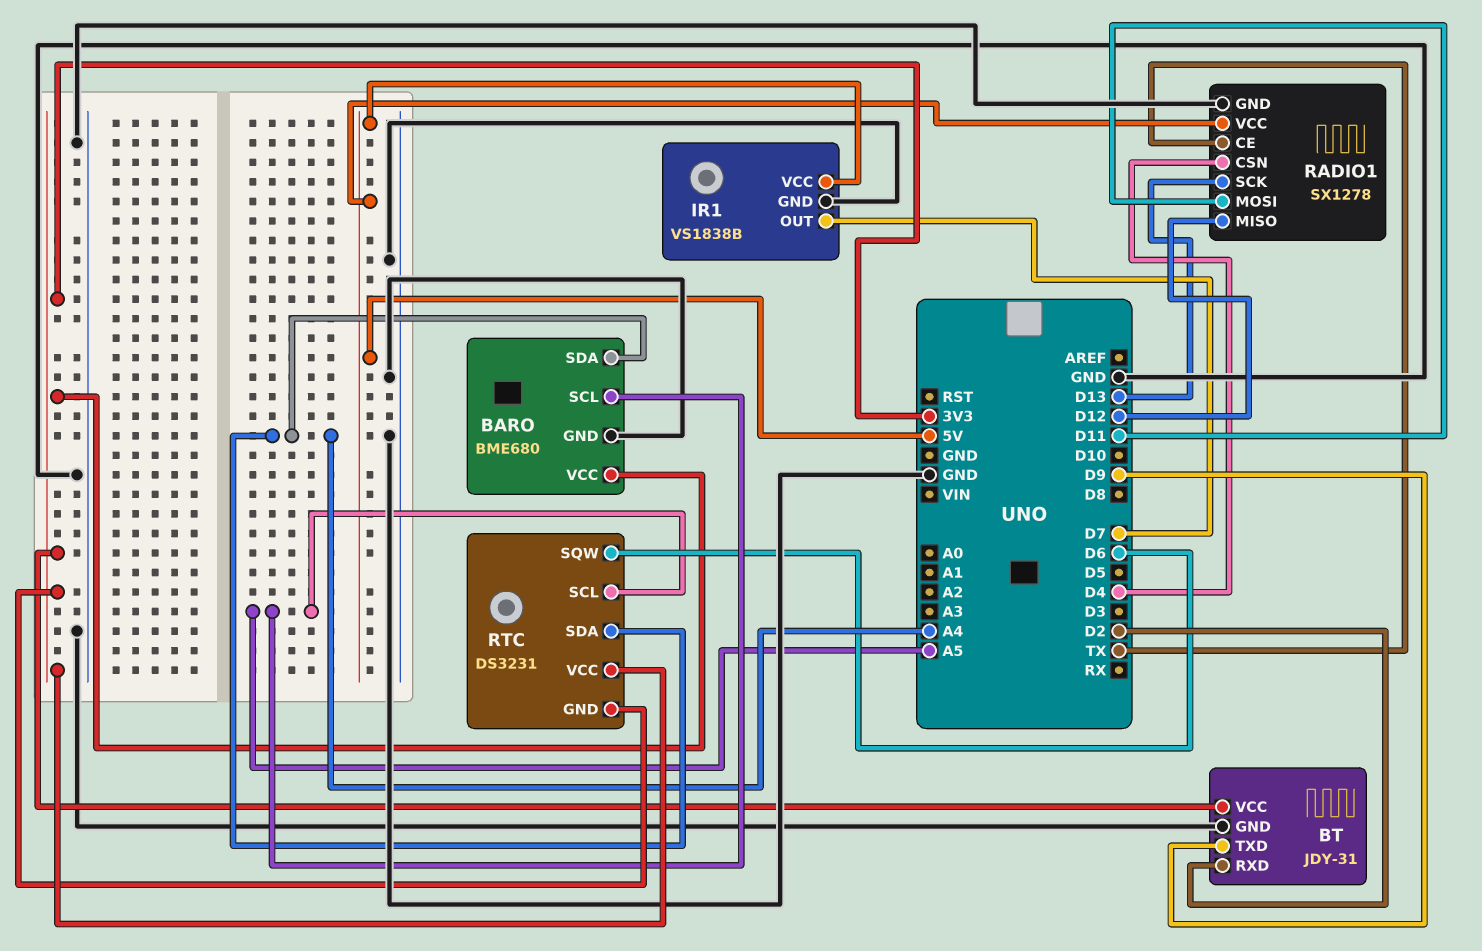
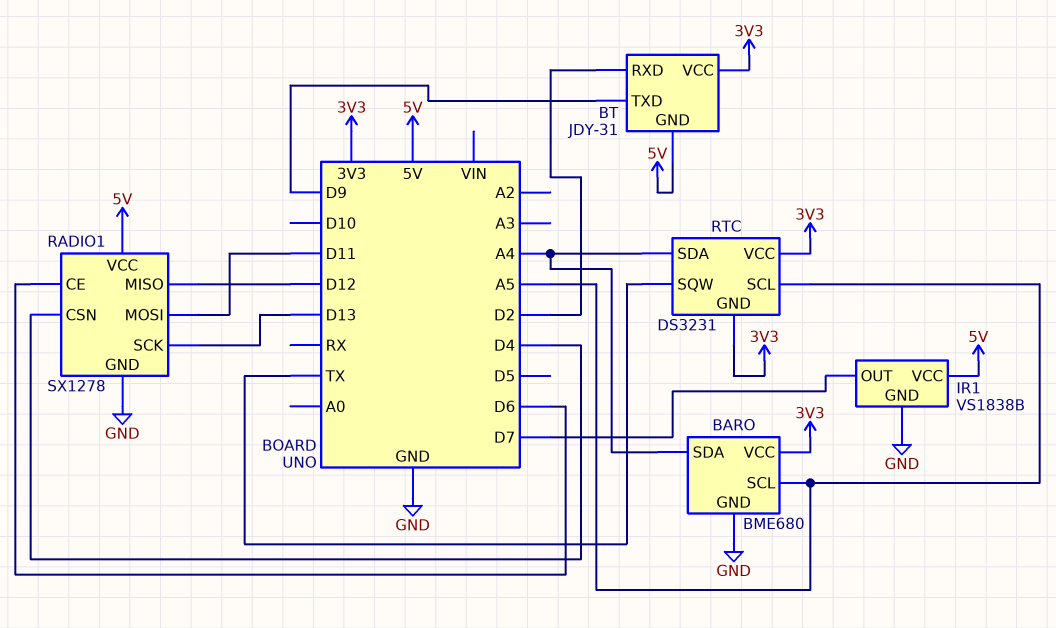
BT pin GND: GND -> 5V
RADIO1 pin CE: TX -> D6
RTC pin SQW: D6 -> TX

